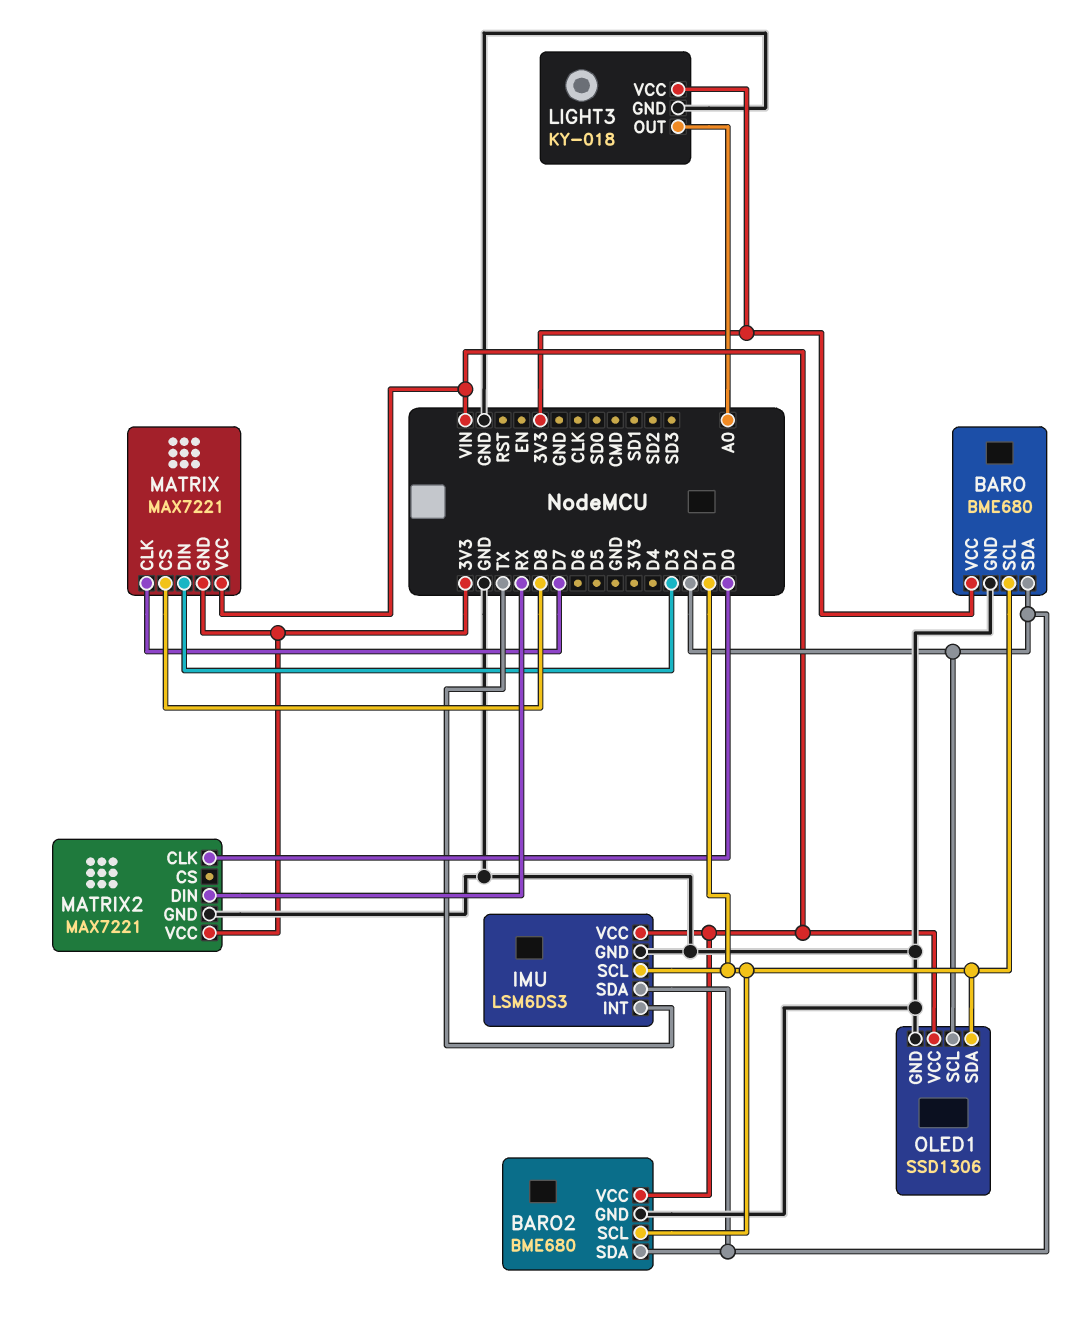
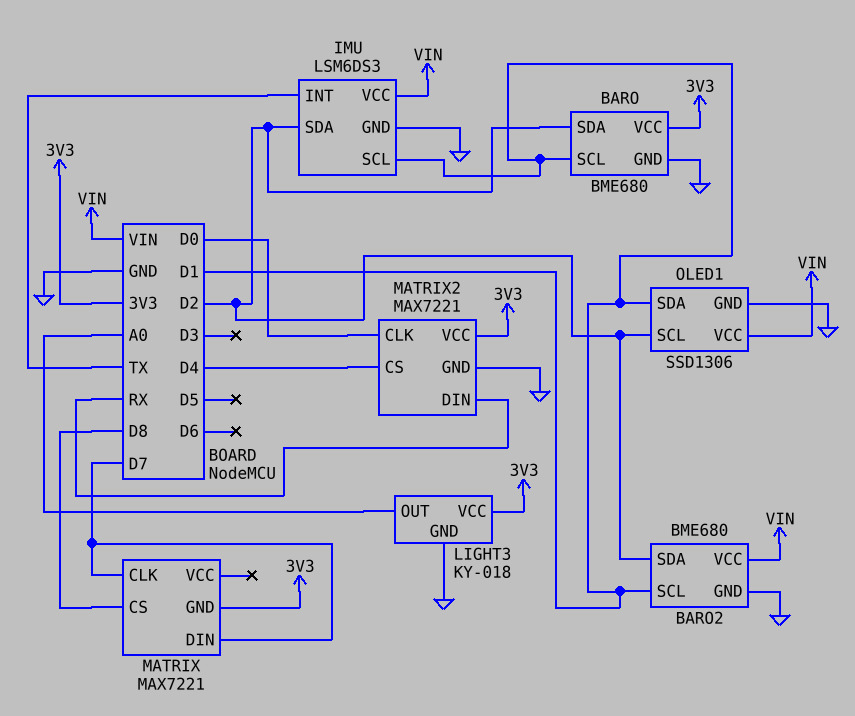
MATRIX pin DIN: D3 -> D7
MATRIX pin VCC: VIN -> none
MATRIX2 pin CS: none -> D4

